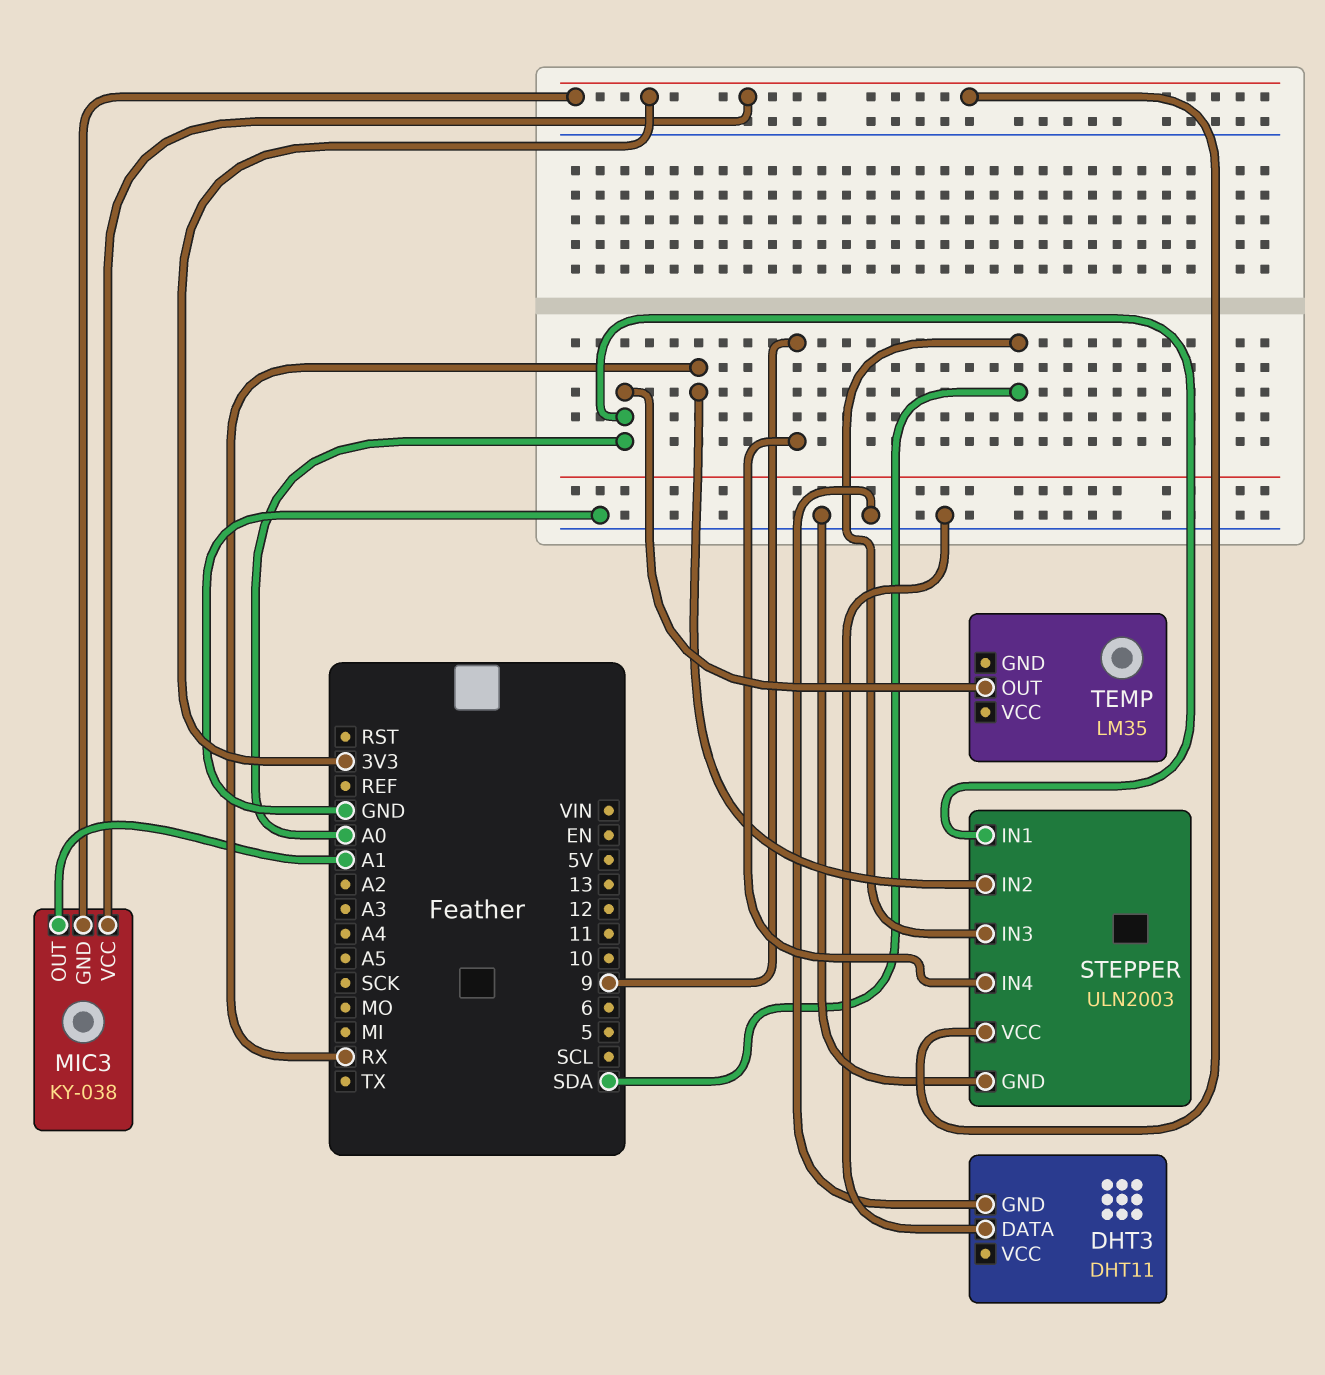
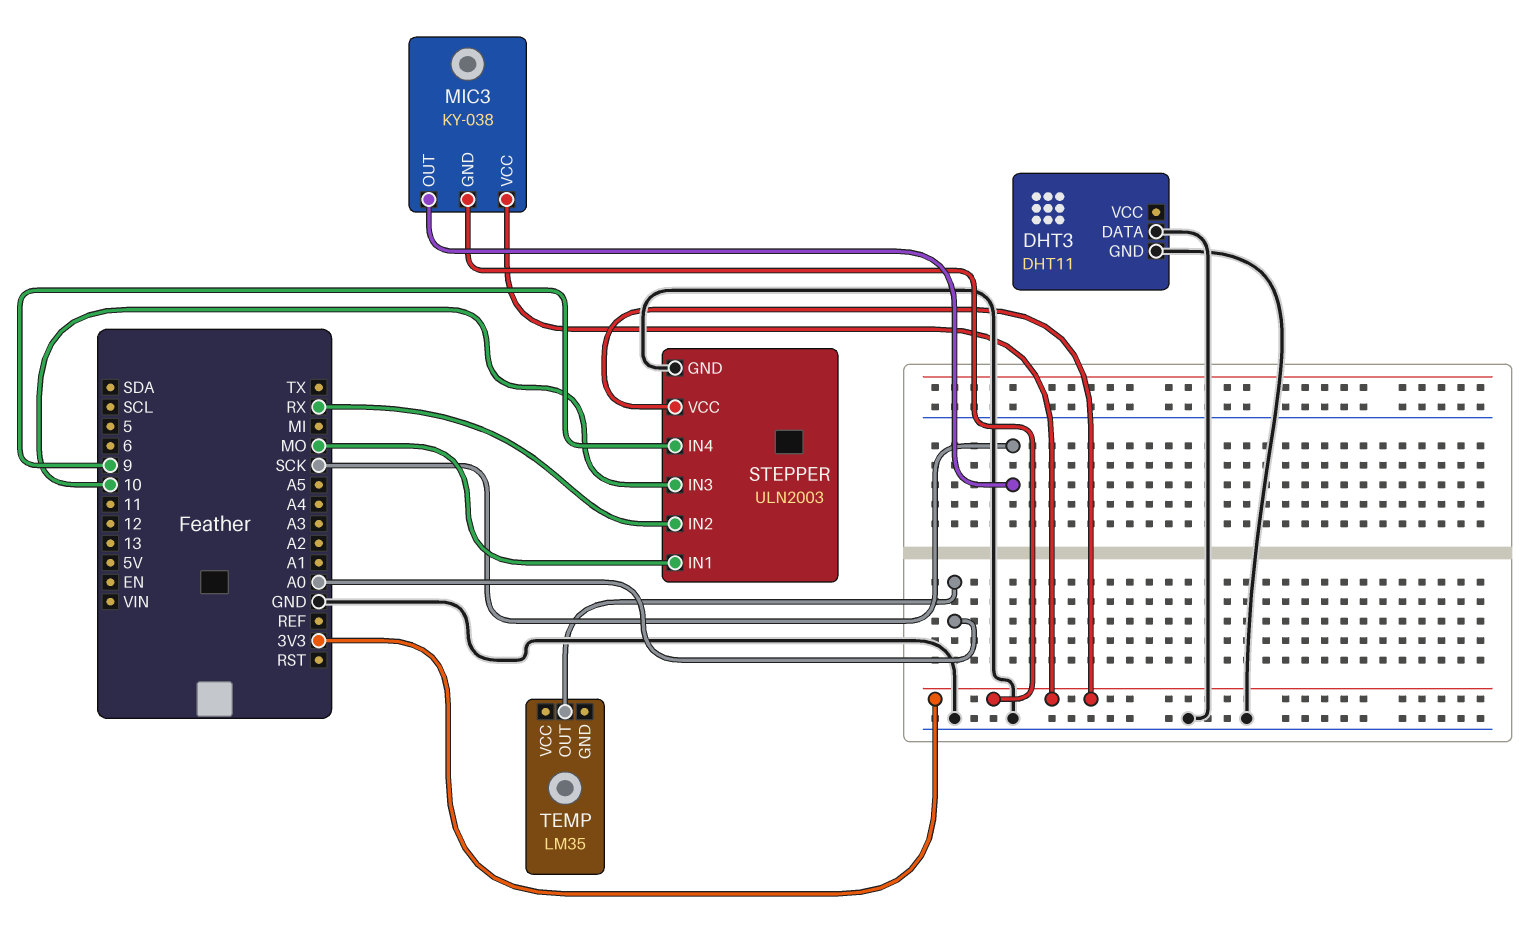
MIC3 pin OUT: A1 -> SCK
STEPPER pin IN1: A0 -> MO
STEPPER pin IN3: SDA -> 10

